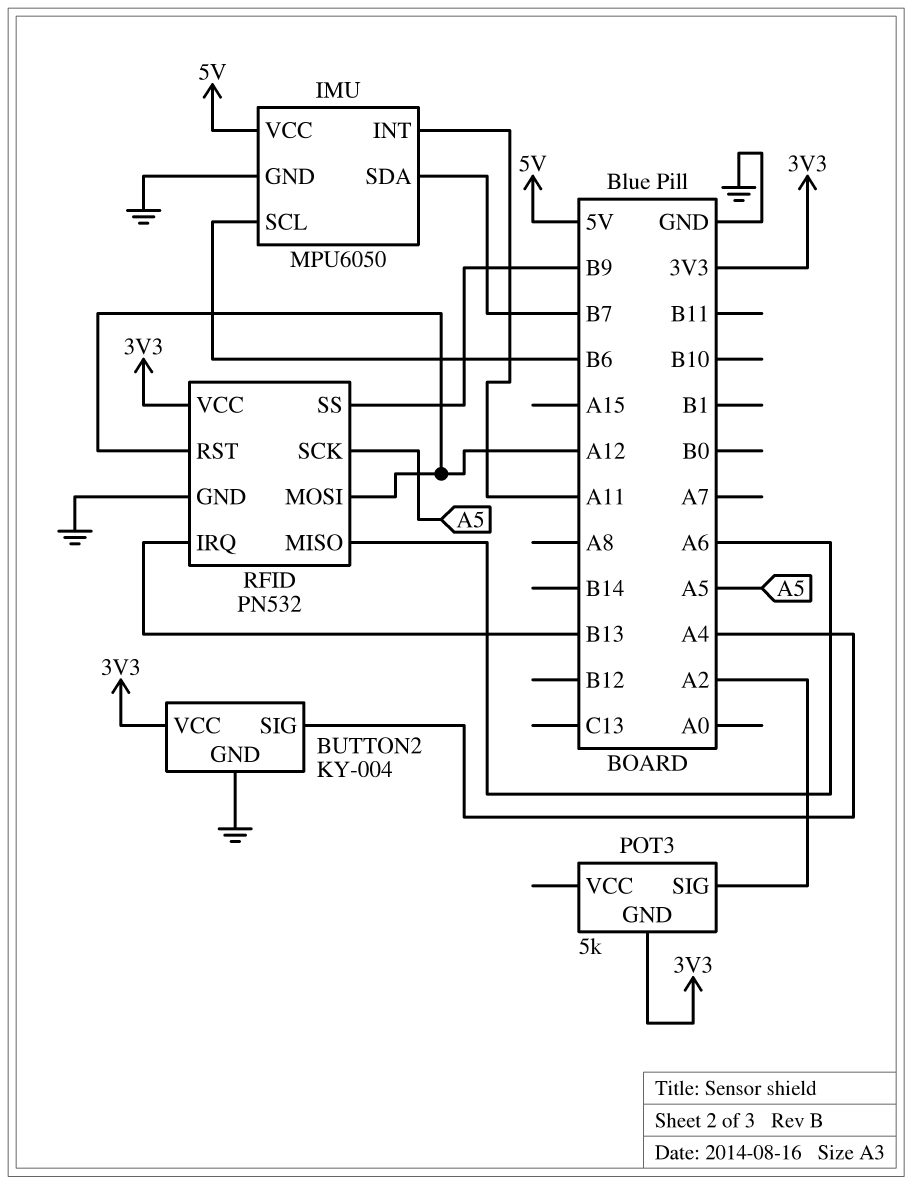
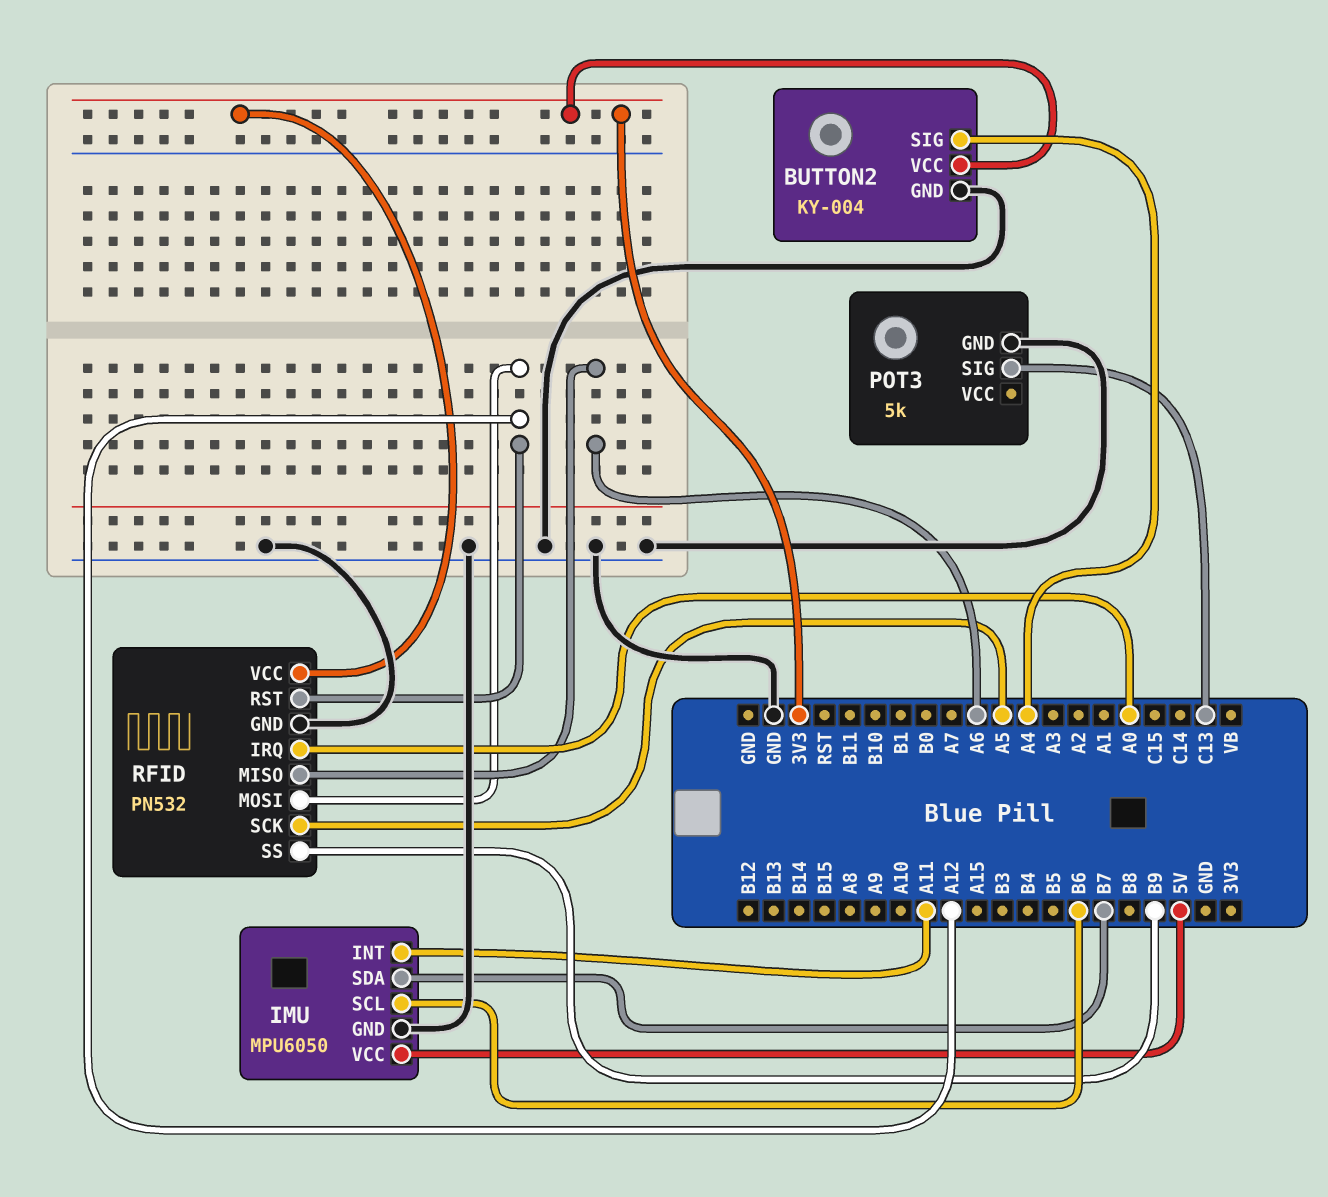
POT3 pin GND: 3V3 -> GND
POT3 pin SIG: A2 -> C13
RFID pin IRQ: B13 -> A0

